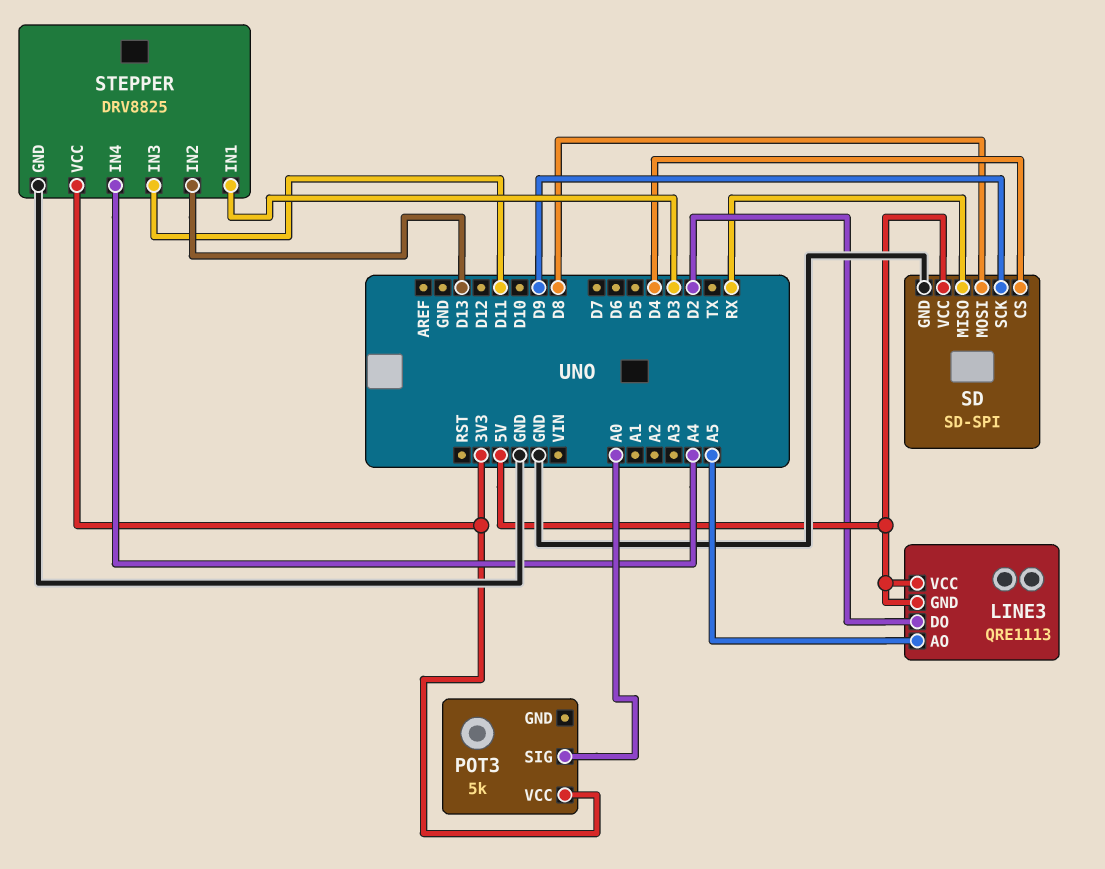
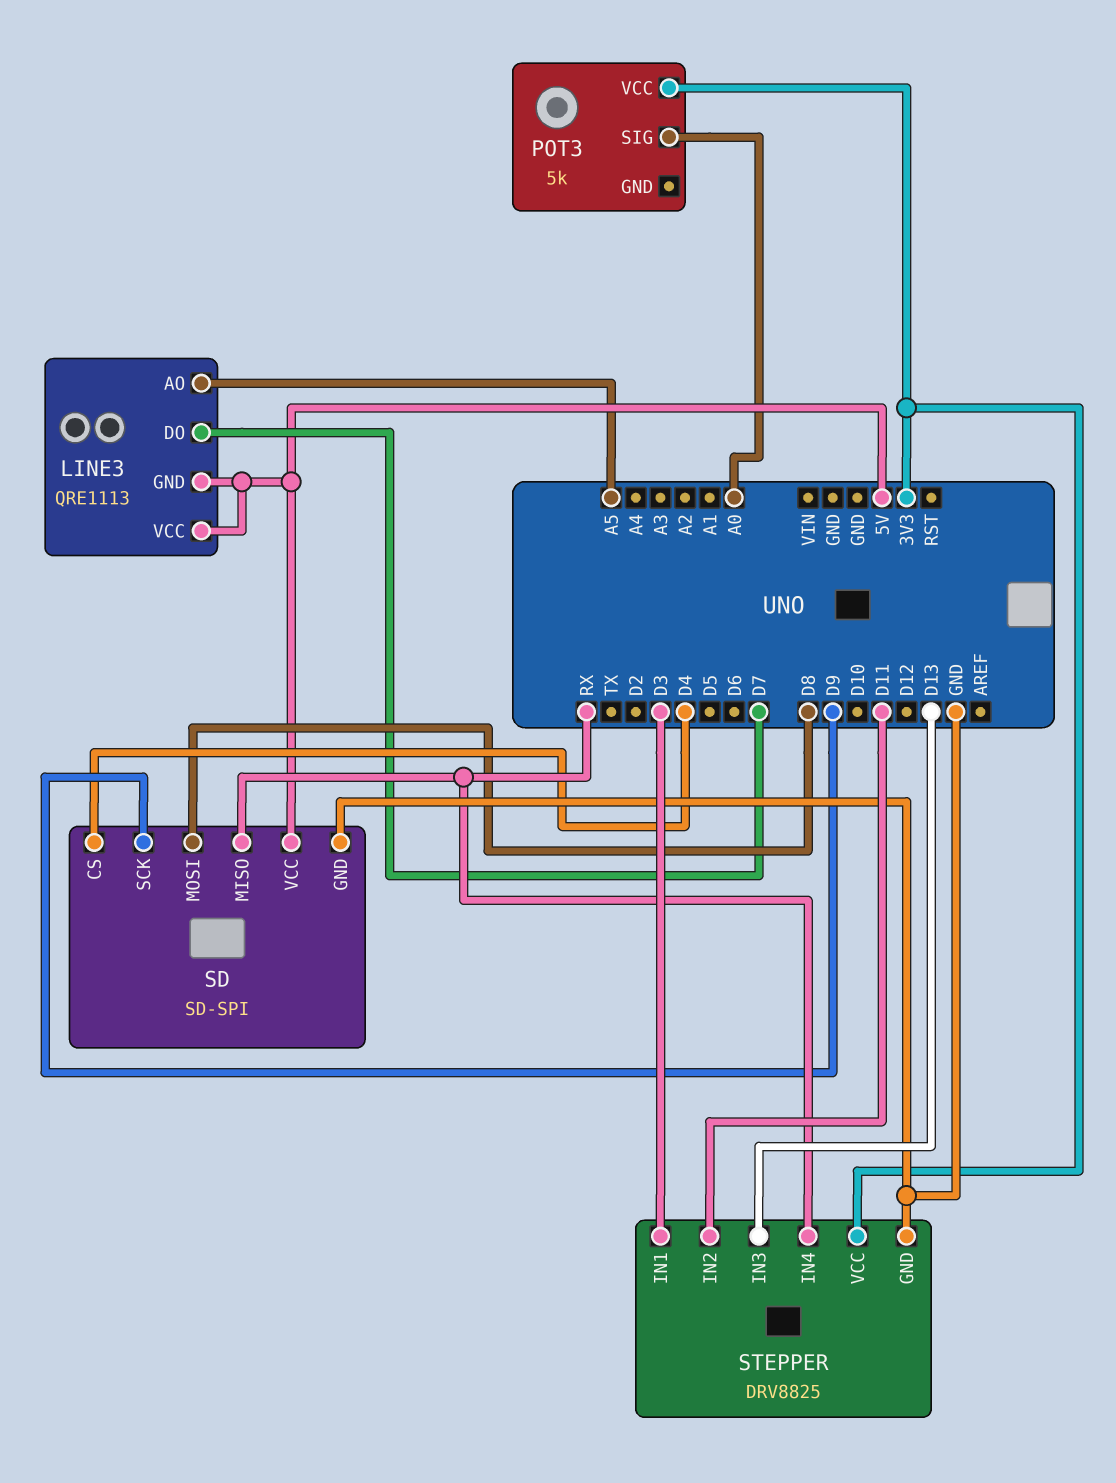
LINE3 pin DO: D2 -> D7
STEPPER pin IN2: D13 -> D11
STEPPER pin IN3: D11 -> D13
STEPPER pin IN4: A4 -> RX

